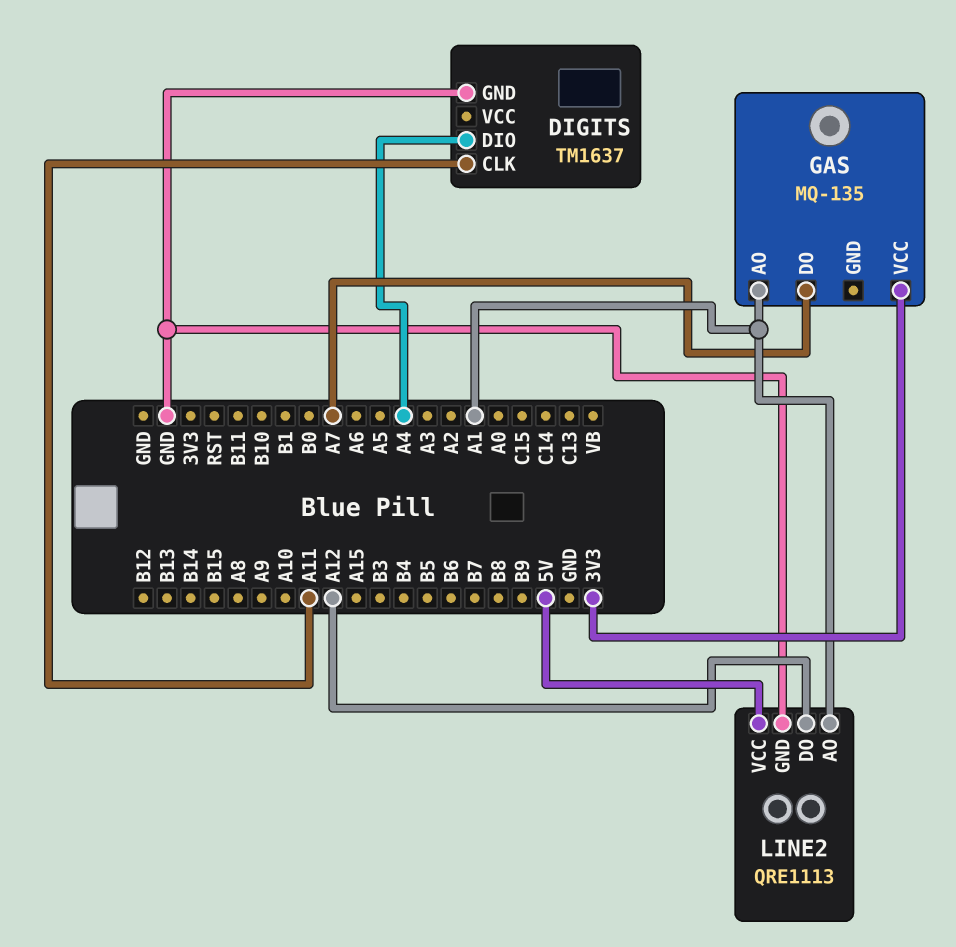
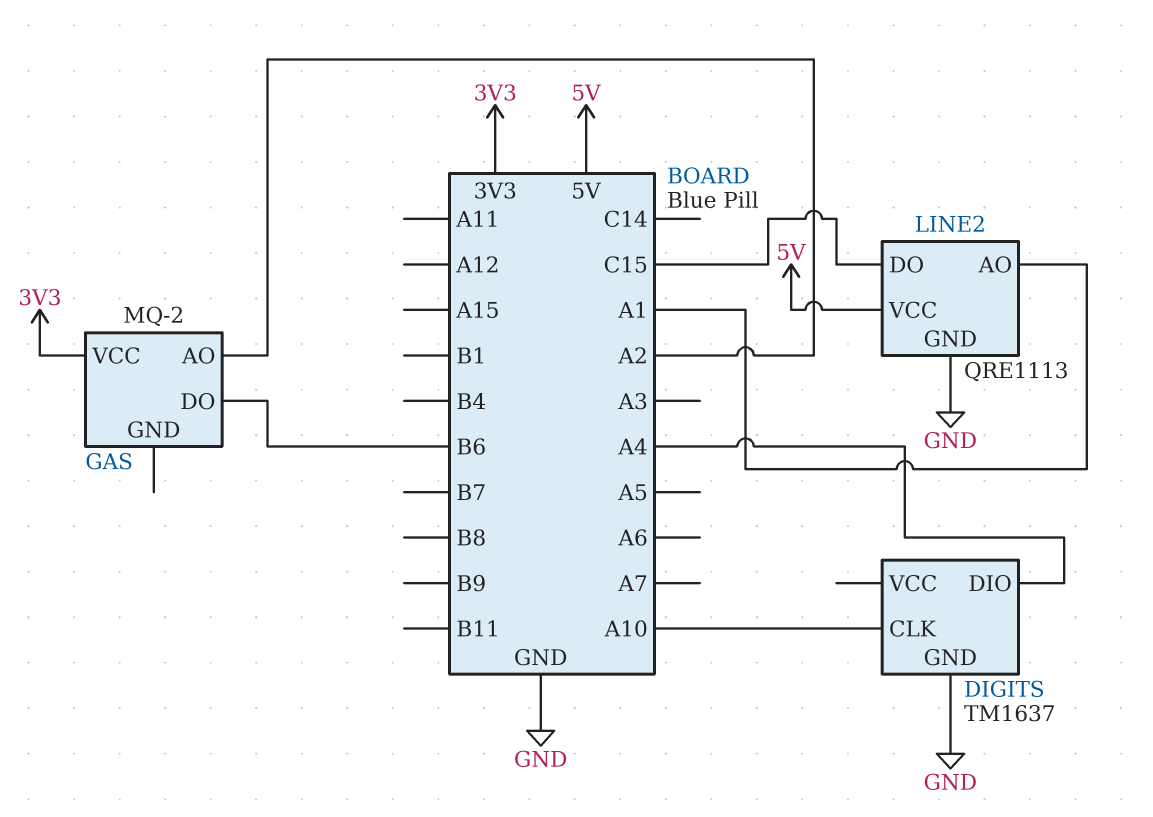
DIGITS pin CLK: A11 -> A10
GAS: MQ-135 -> MQ-2
GAS pin AO: A1 -> A2
GAS pin DO: A7 -> B6
LINE2 pin DO: A12 -> C15

